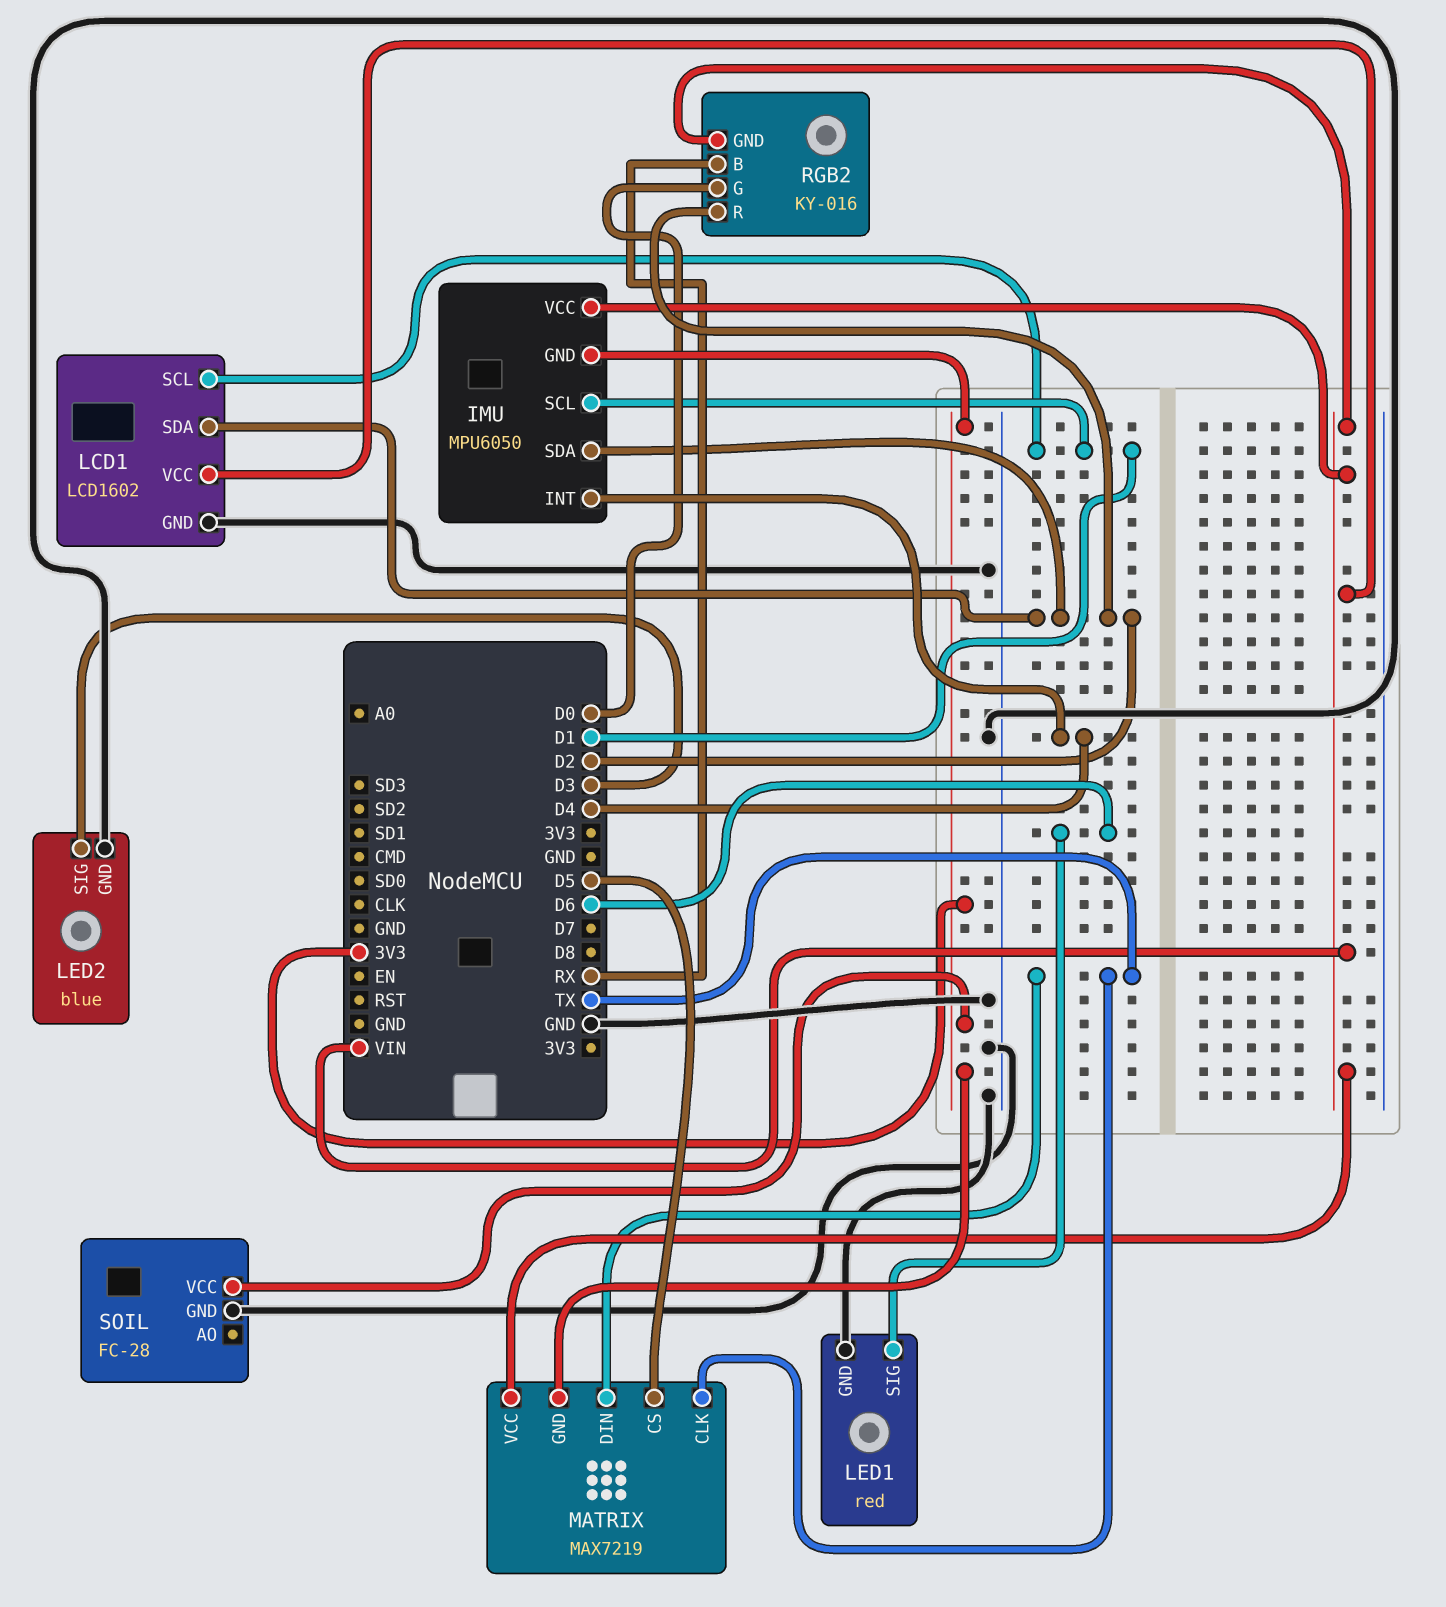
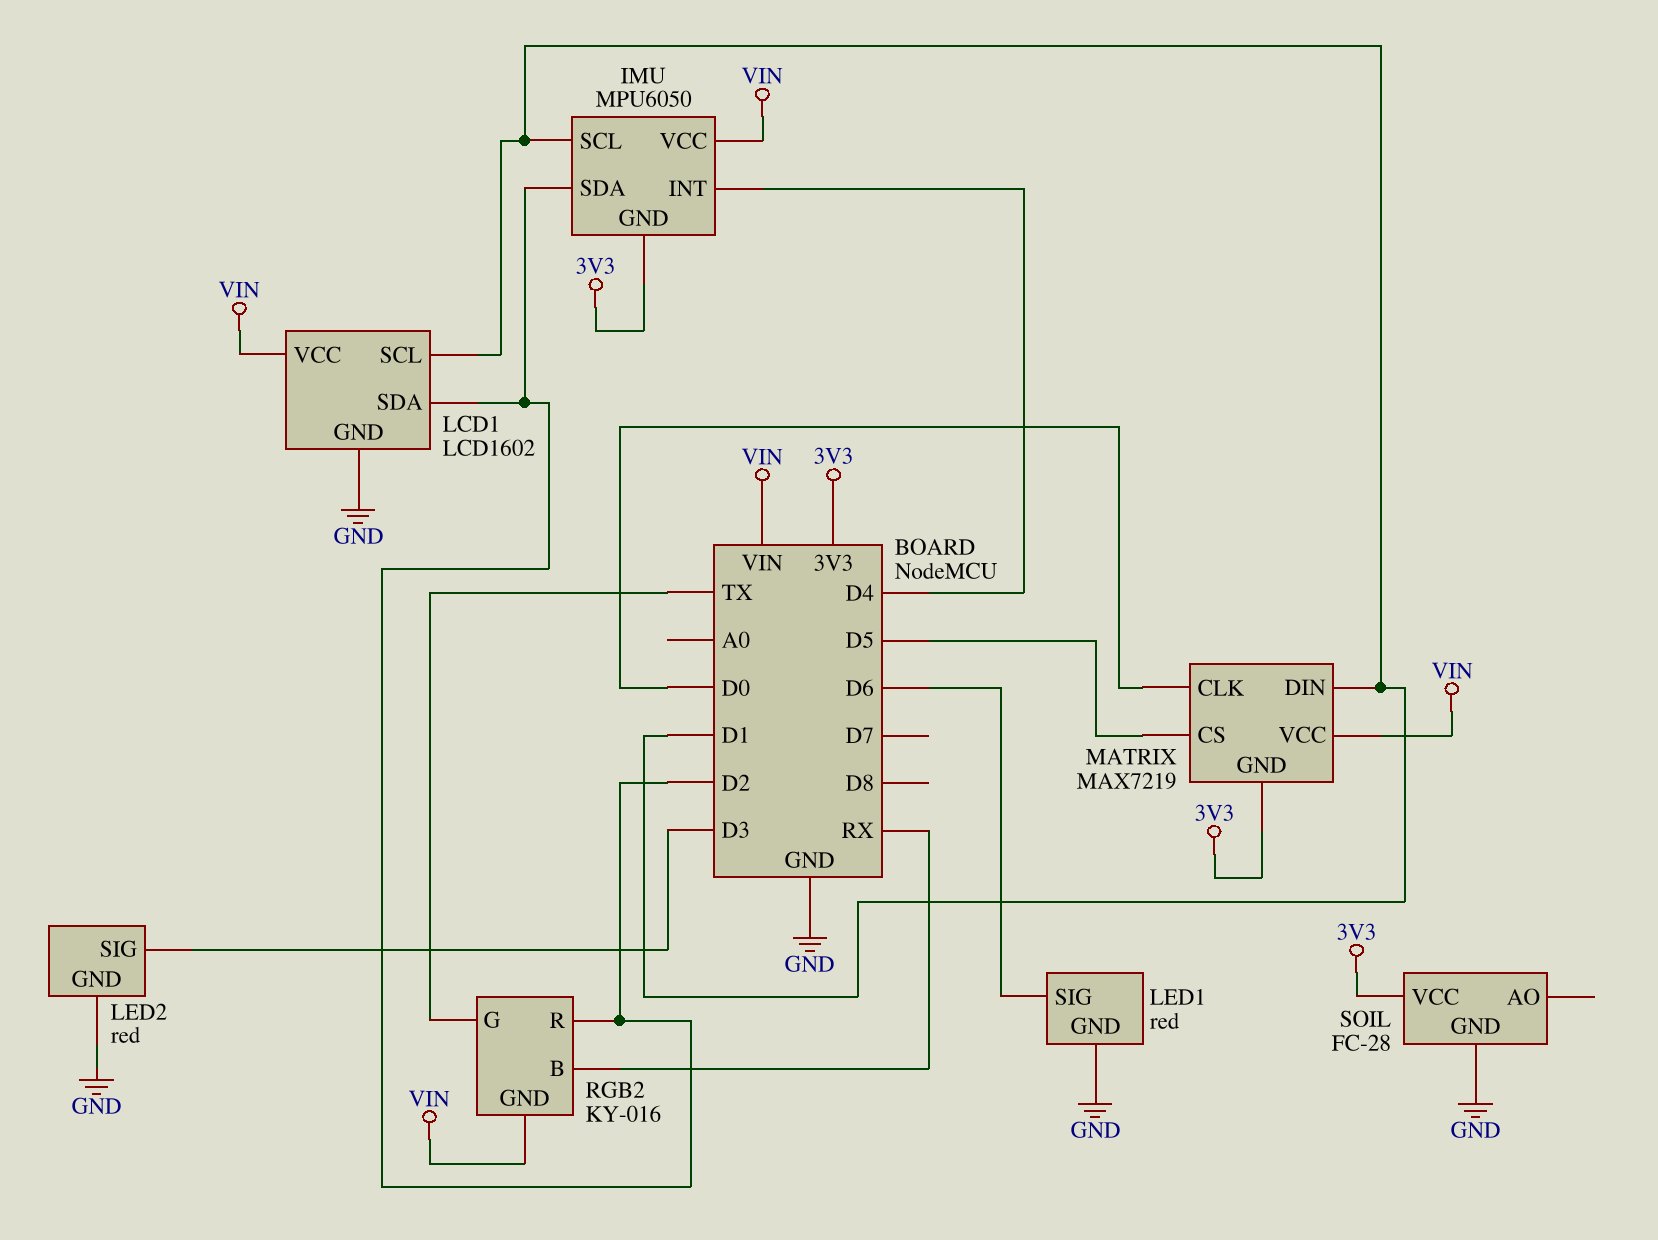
LED2: blue -> red
MATRIX pin CLK: TX -> D0
MATRIX pin DIN: TX -> D1
RGB2 pin G: D0 -> TX

